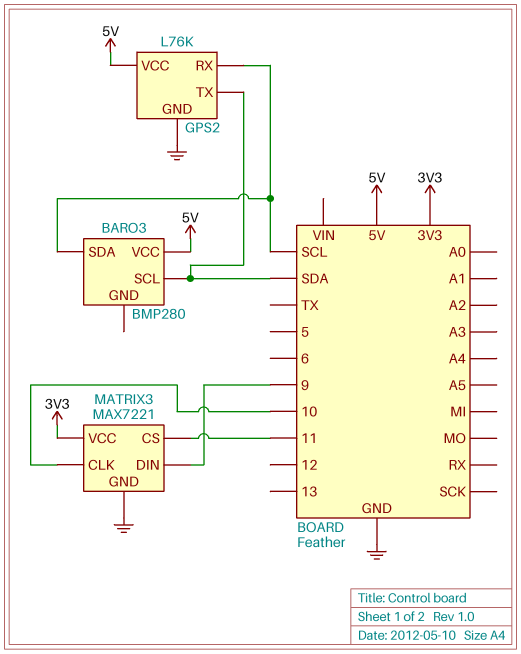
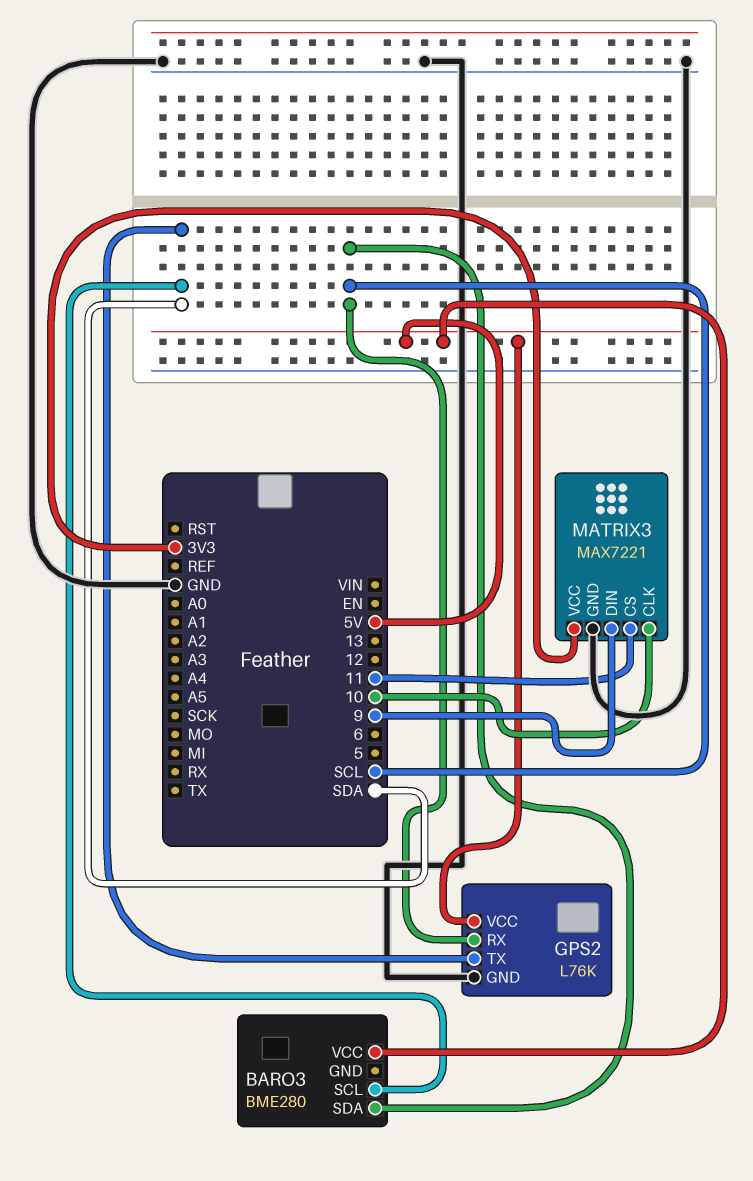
BARO3: BMP280 -> BME280

